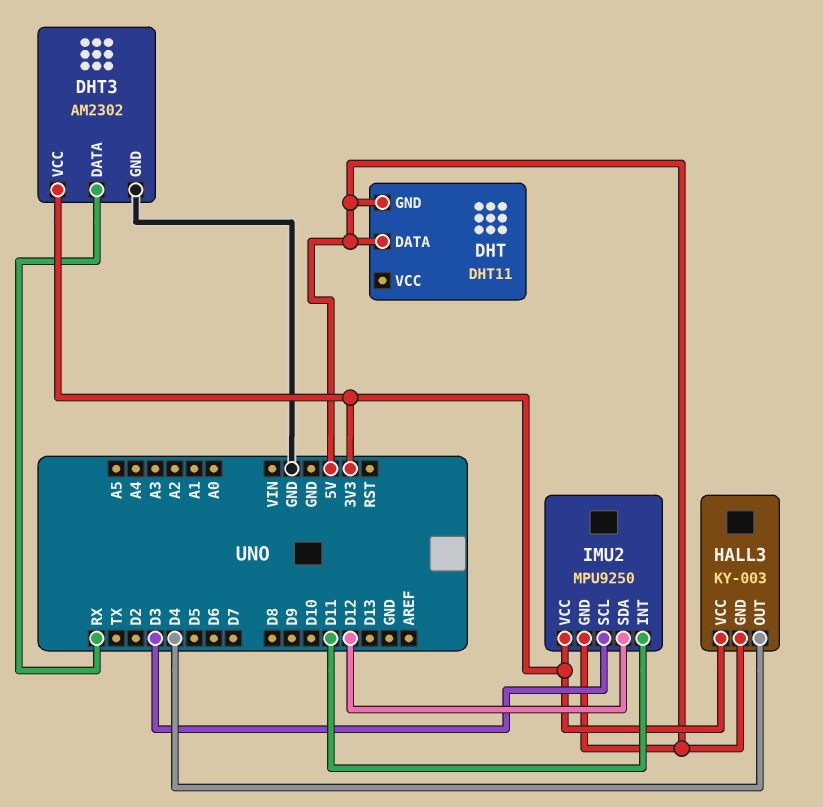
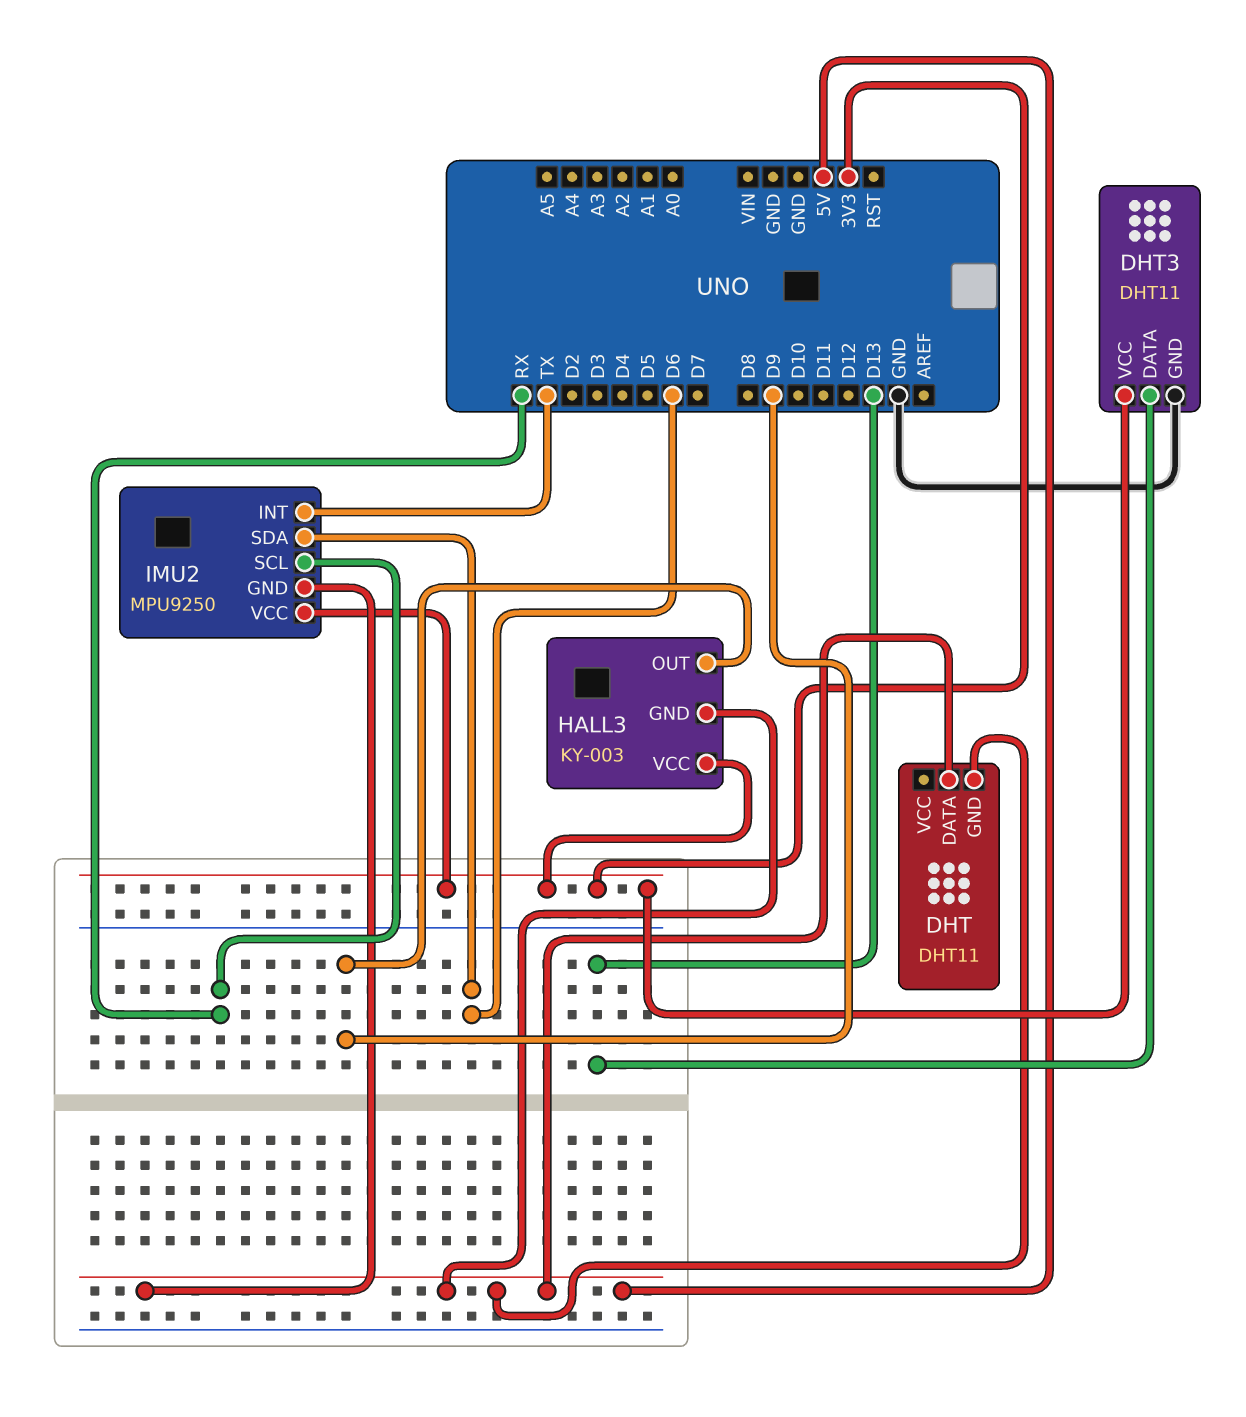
DHT3: AM2302 -> DHT11
DHT3 pin DATA: RX -> D13
HALL3 pin OUT: D4 -> D9
IMU2 pin INT: D11 -> TX
IMU2 pin SCL: D3 -> RX
IMU2 pin SDA: D12 -> D6

